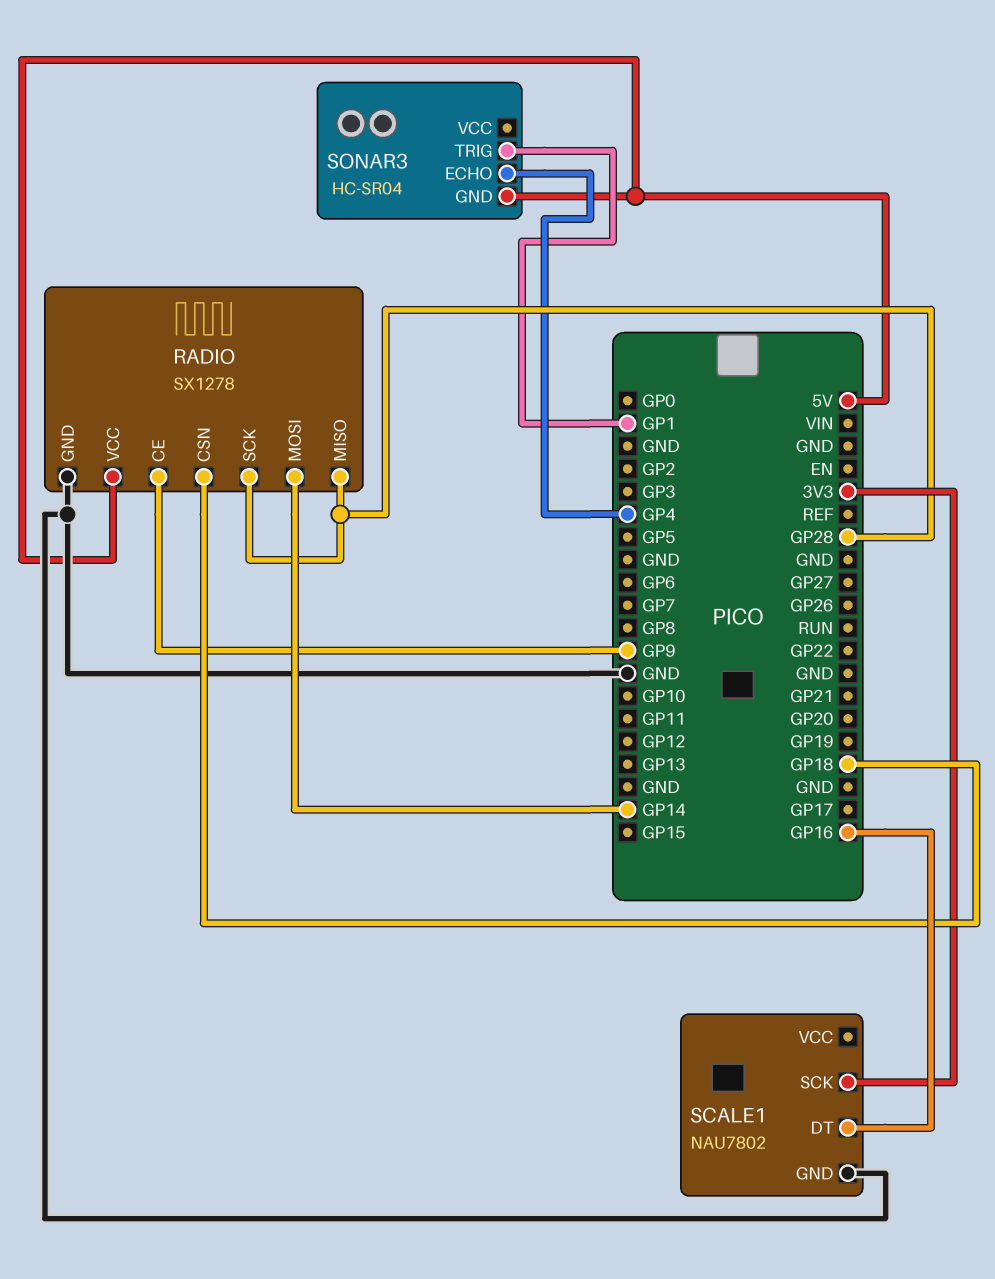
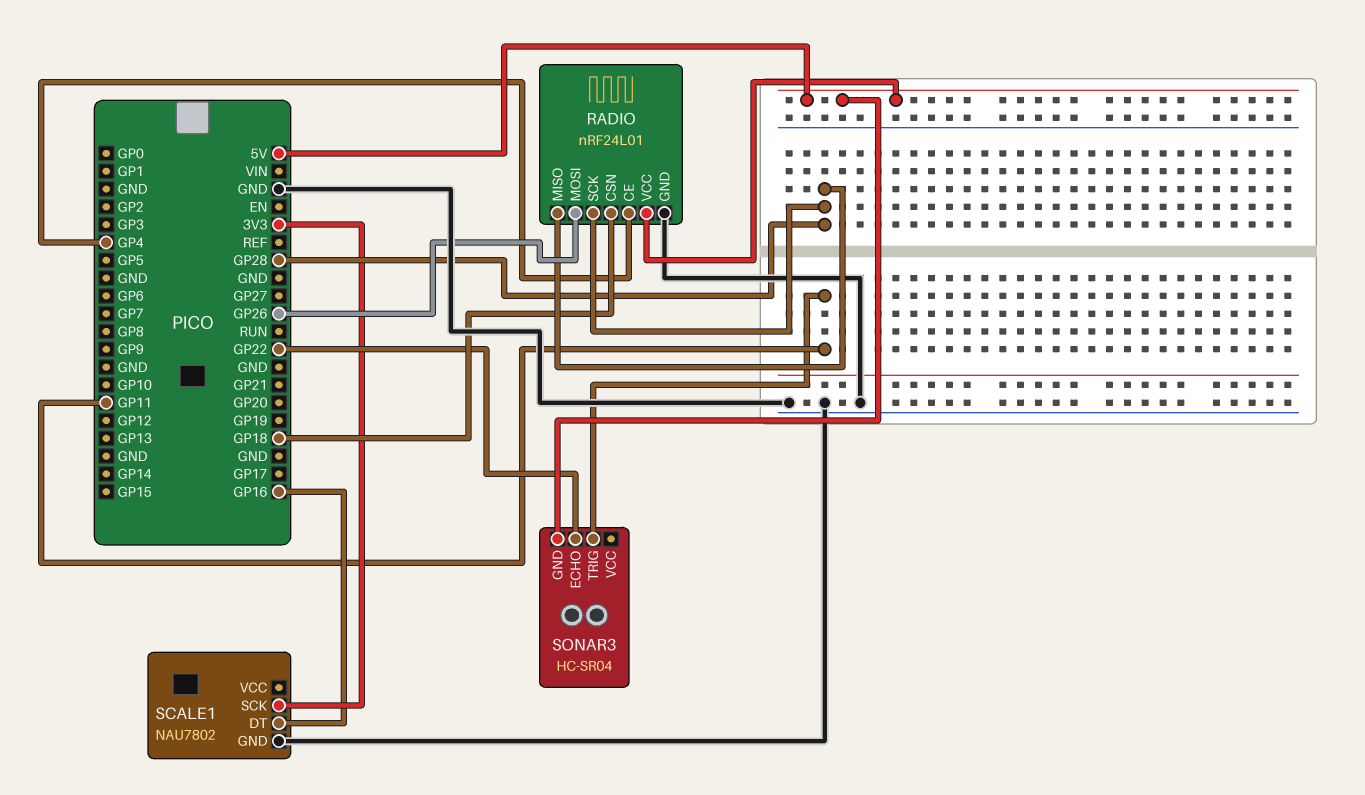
RADIO: SX1278 -> nRF24L01
RADIO pin CE: GP9 -> GP4
RADIO pin MOSI: GP14 -> GP26
SONAR3 pin ECHO: GP4 -> GP22
SONAR3 pin TRIG: GP1 -> GP11

